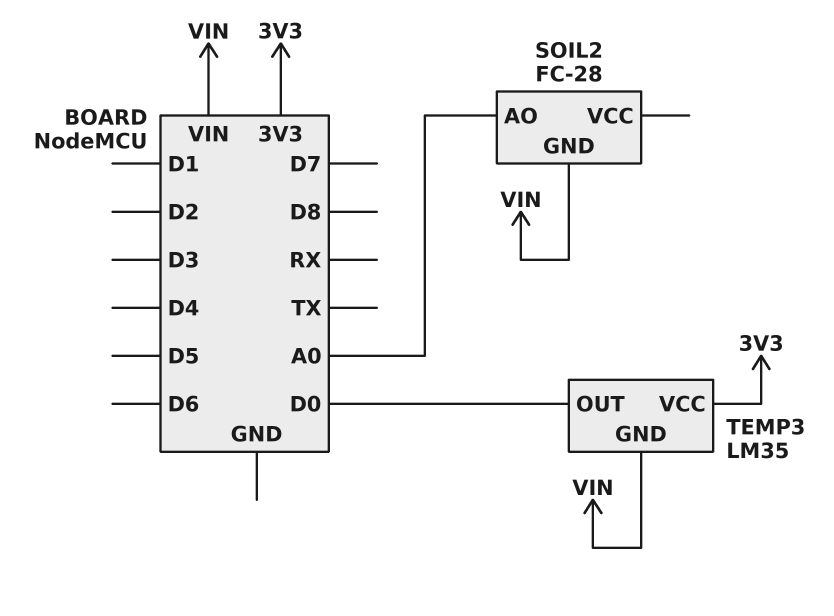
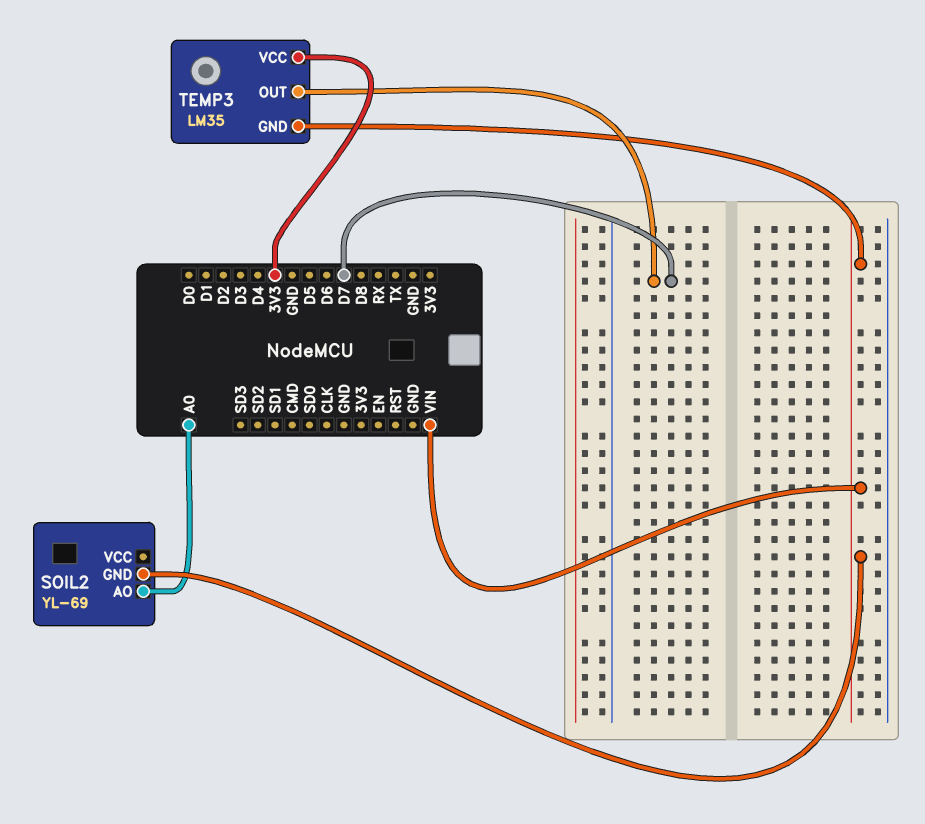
SOIL2: FC-28 -> YL-69
TEMP3 pin OUT: D0 -> D7

